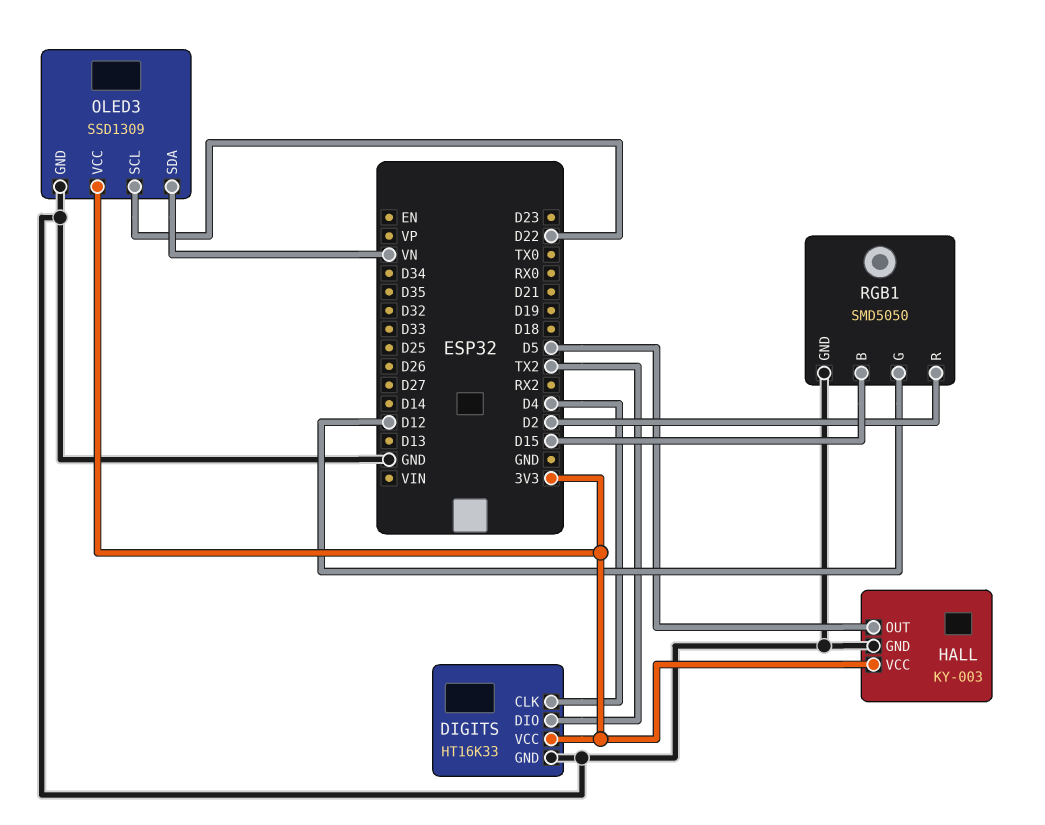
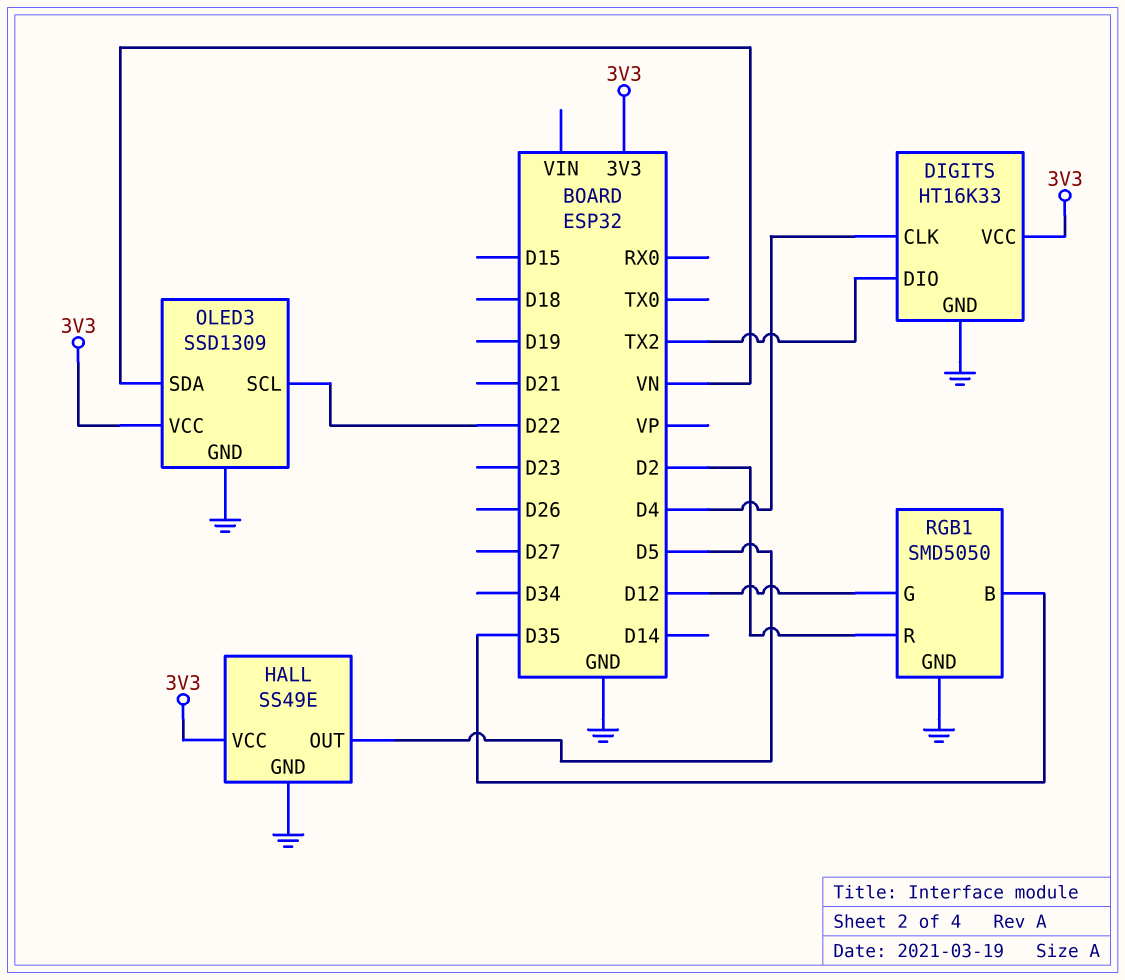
HALL: KY-003 -> SS49E
RGB1 pin B: D15 -> D35

